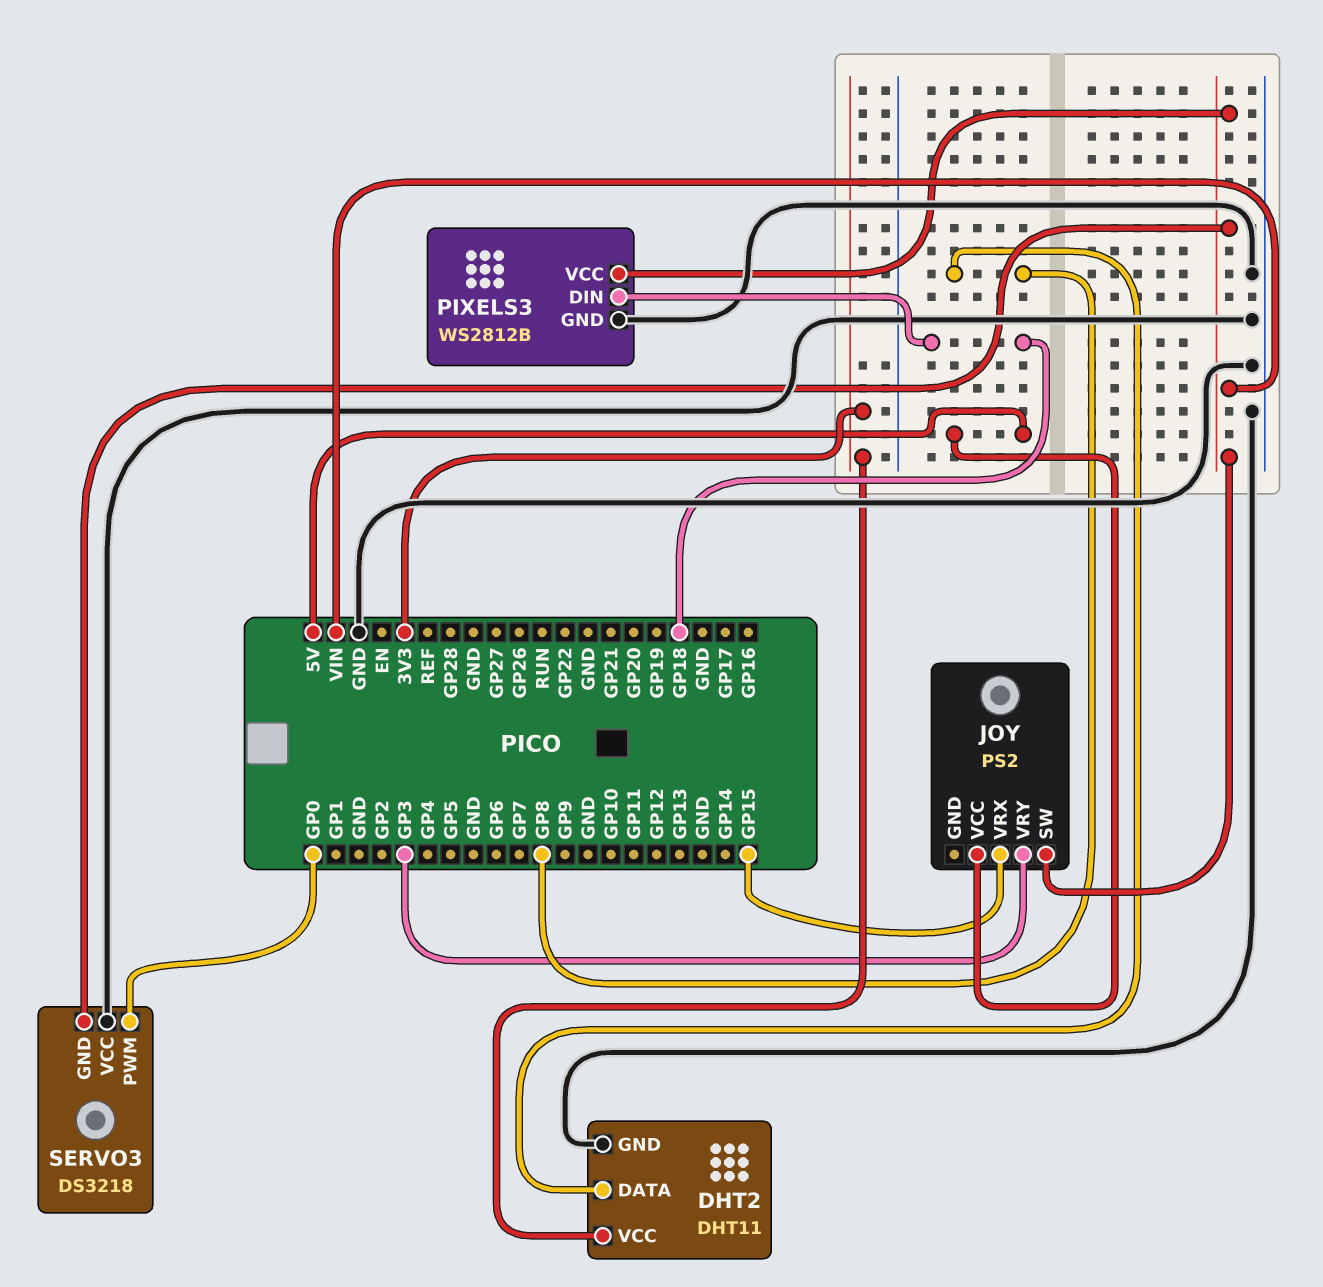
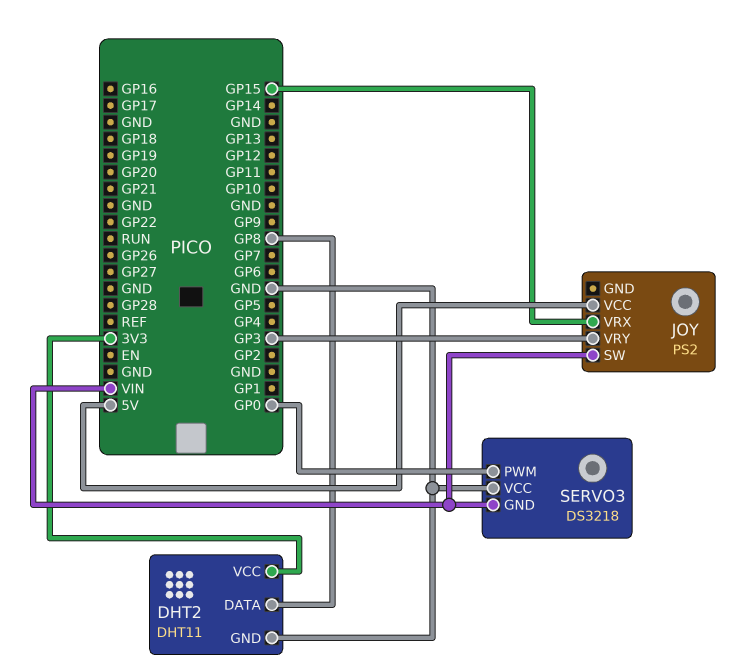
PIXELS3: WS2812B -> none
PIXELS3 pin DIN: GP18 -> none
PIXELS3 pin GND: GND -> none
PIXELS3 pin VCC: VIN -> none

